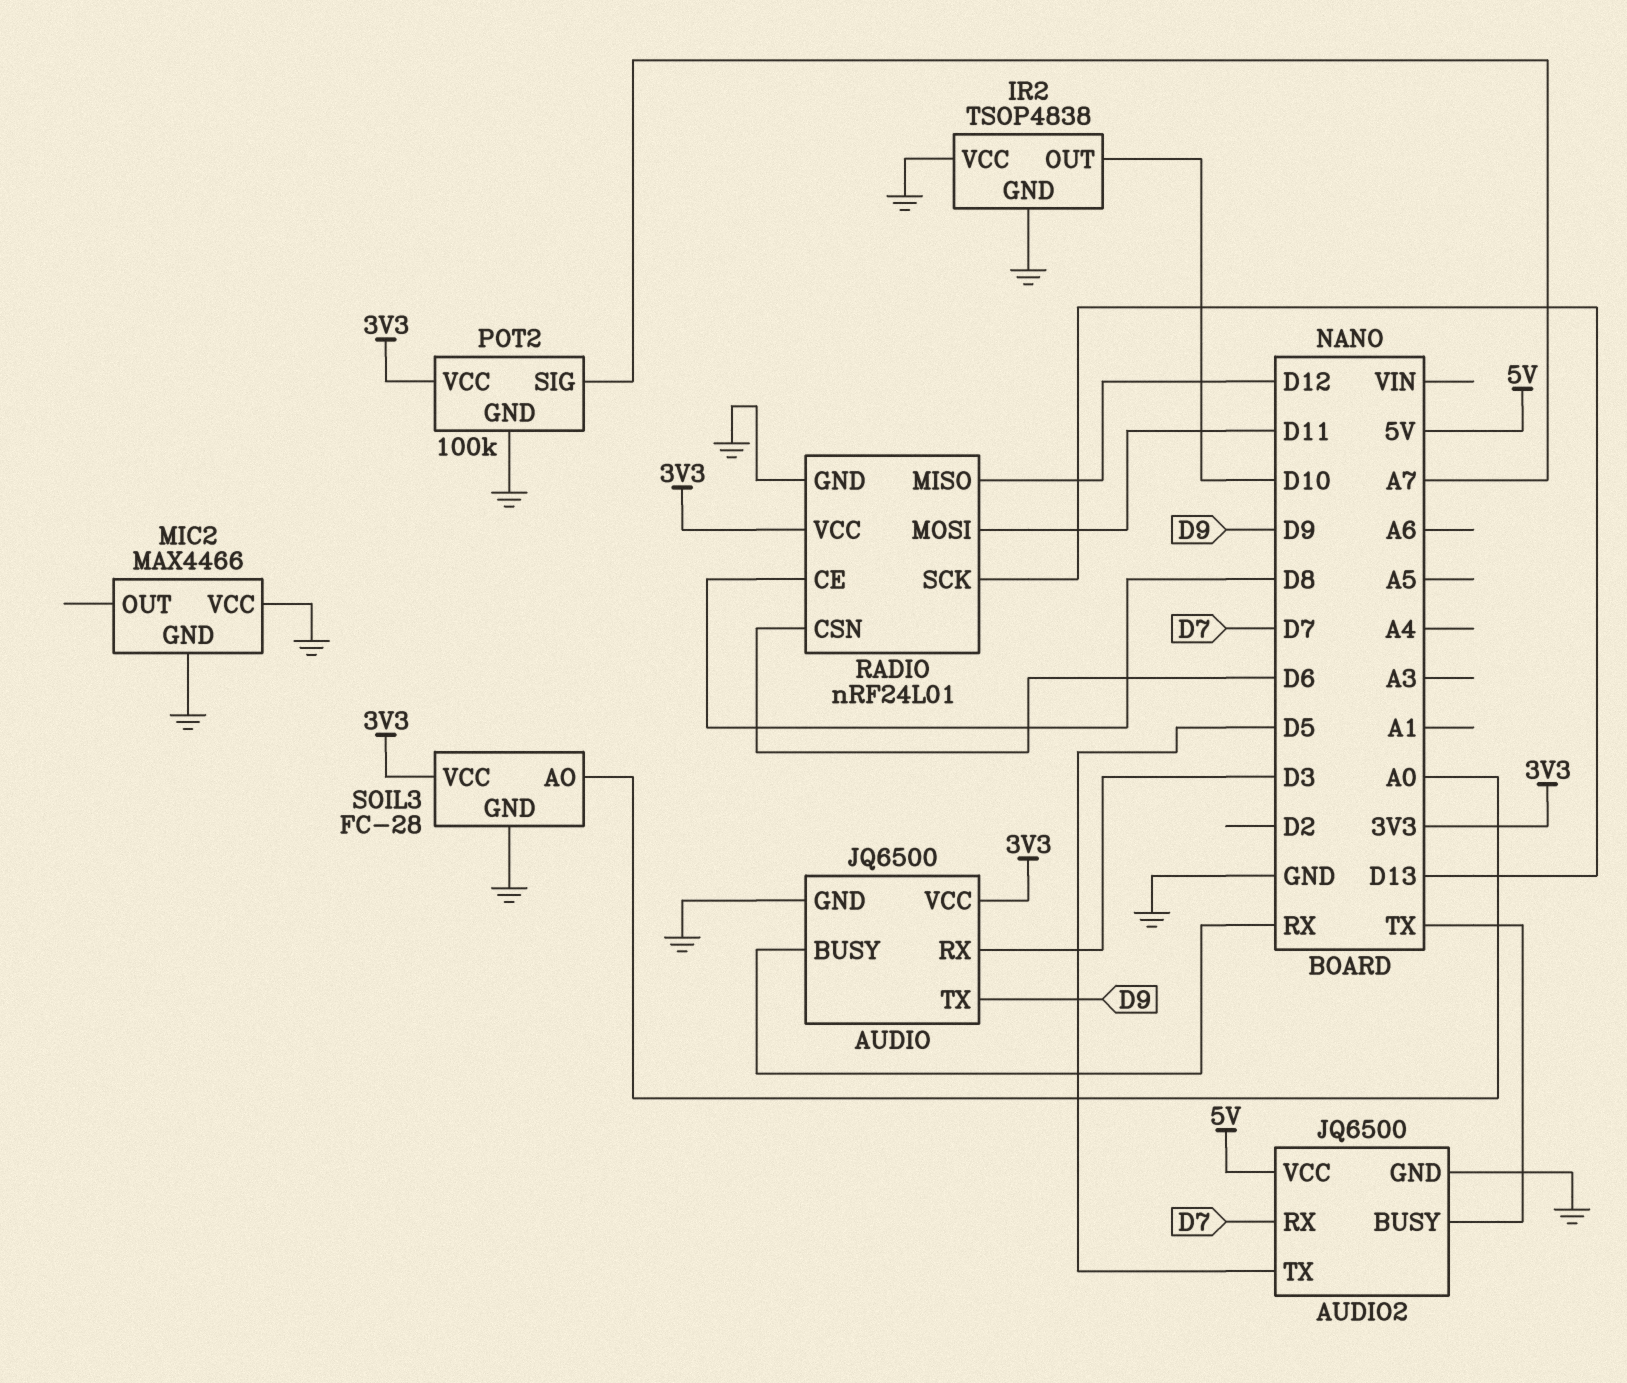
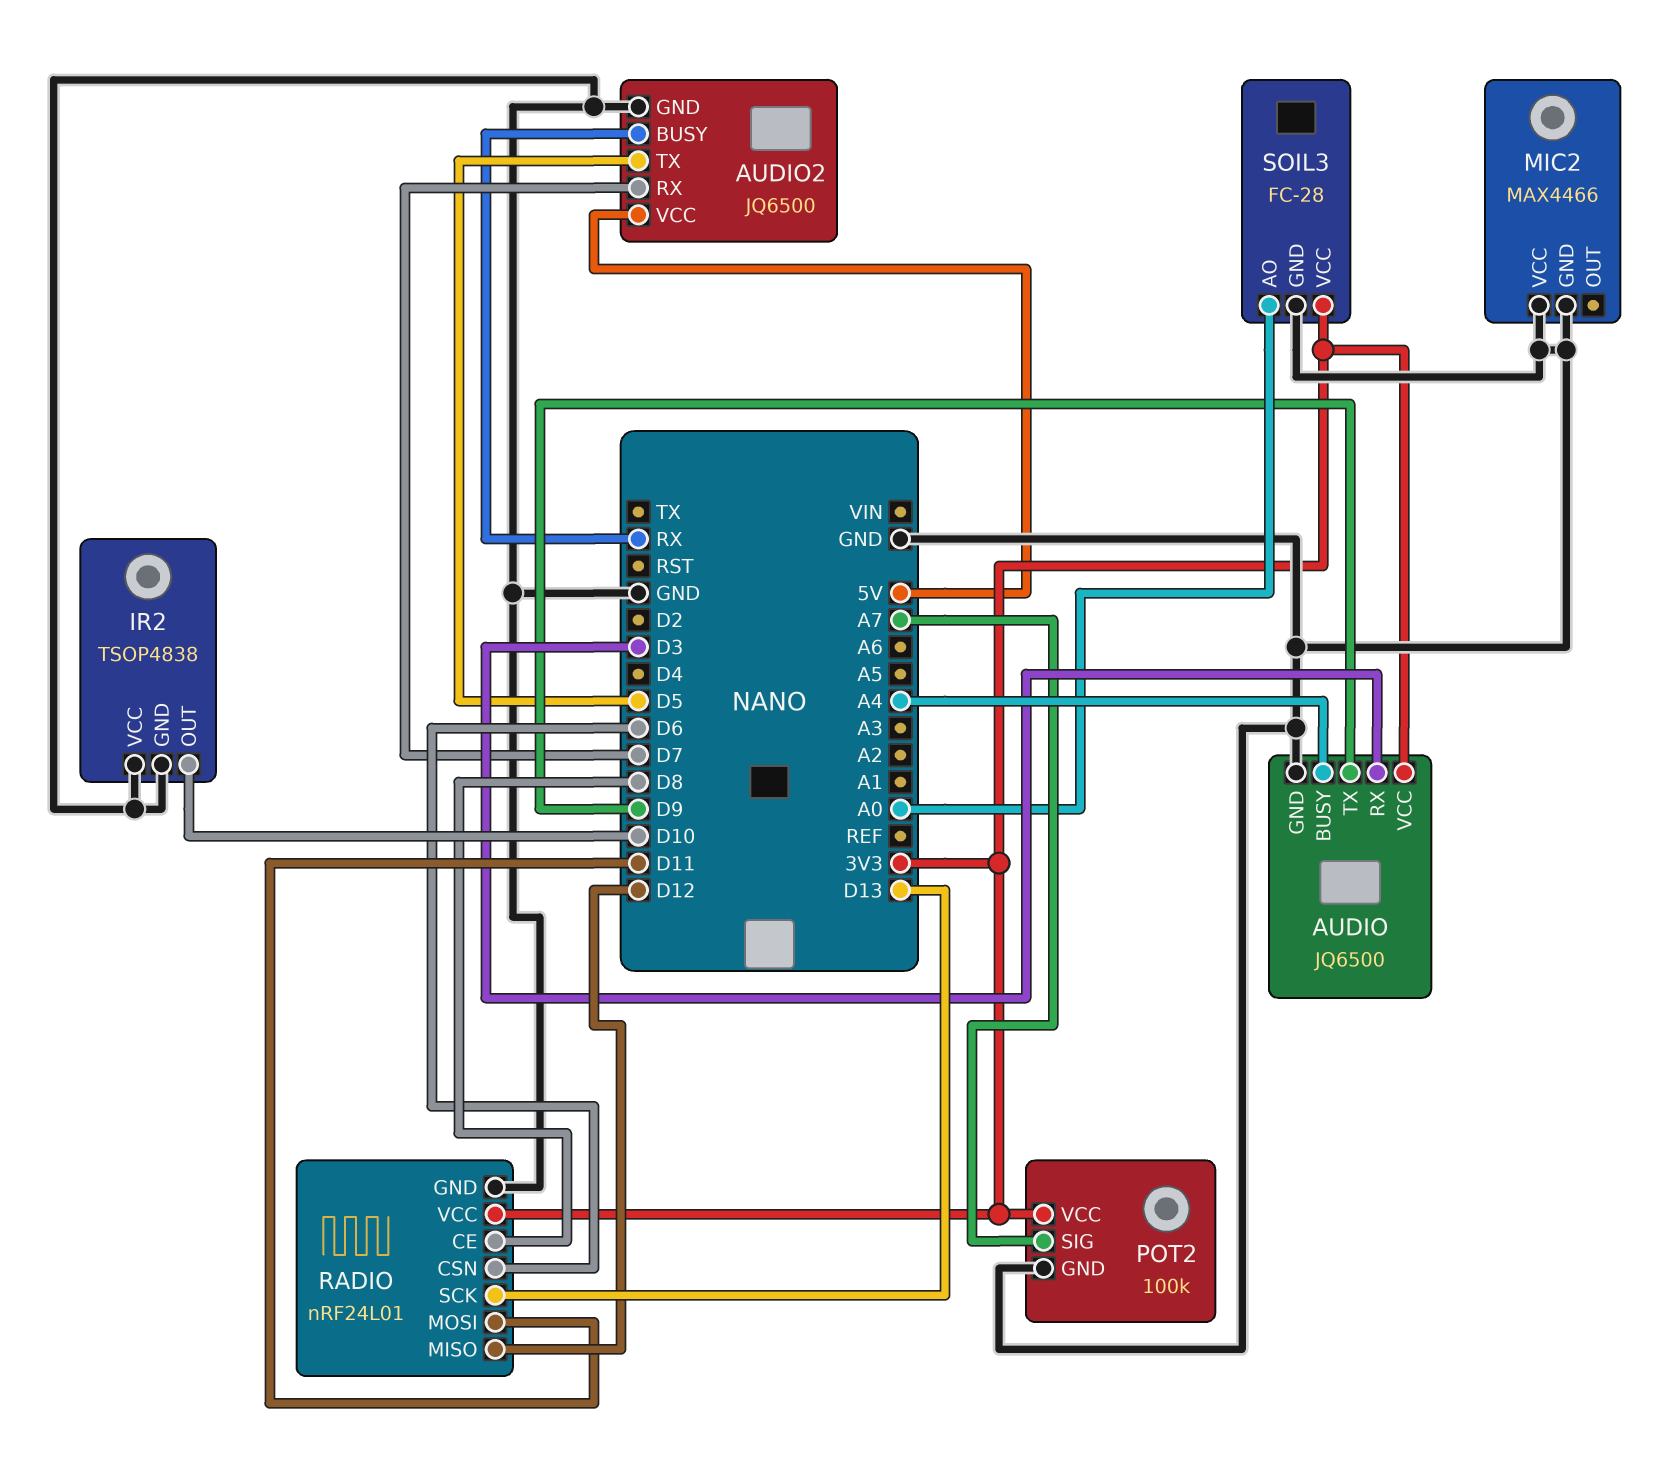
AUDIO pin BUSY: RX -> A4
AUDIO2 pin BUSY: TX -> RX

